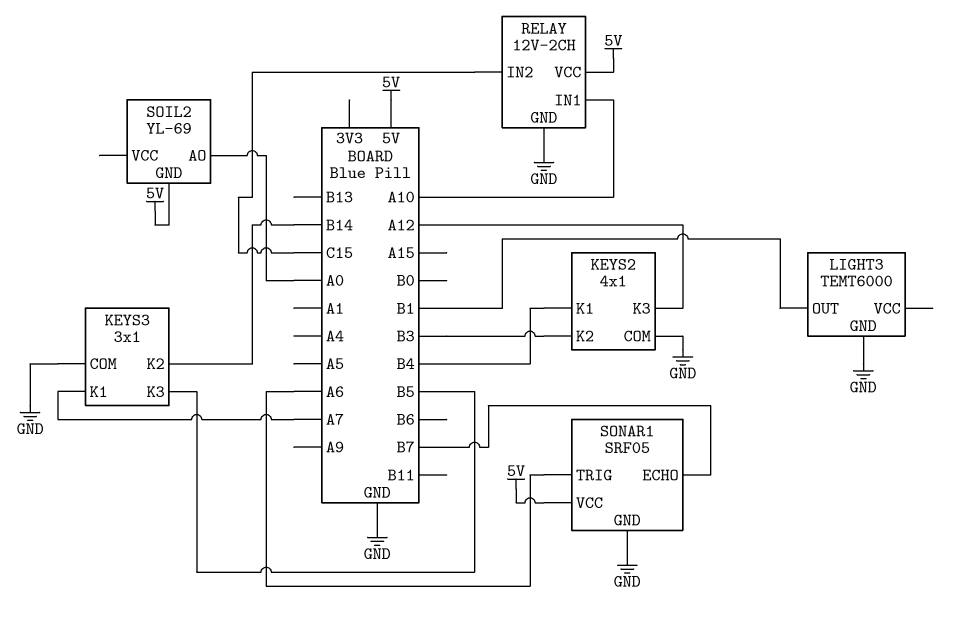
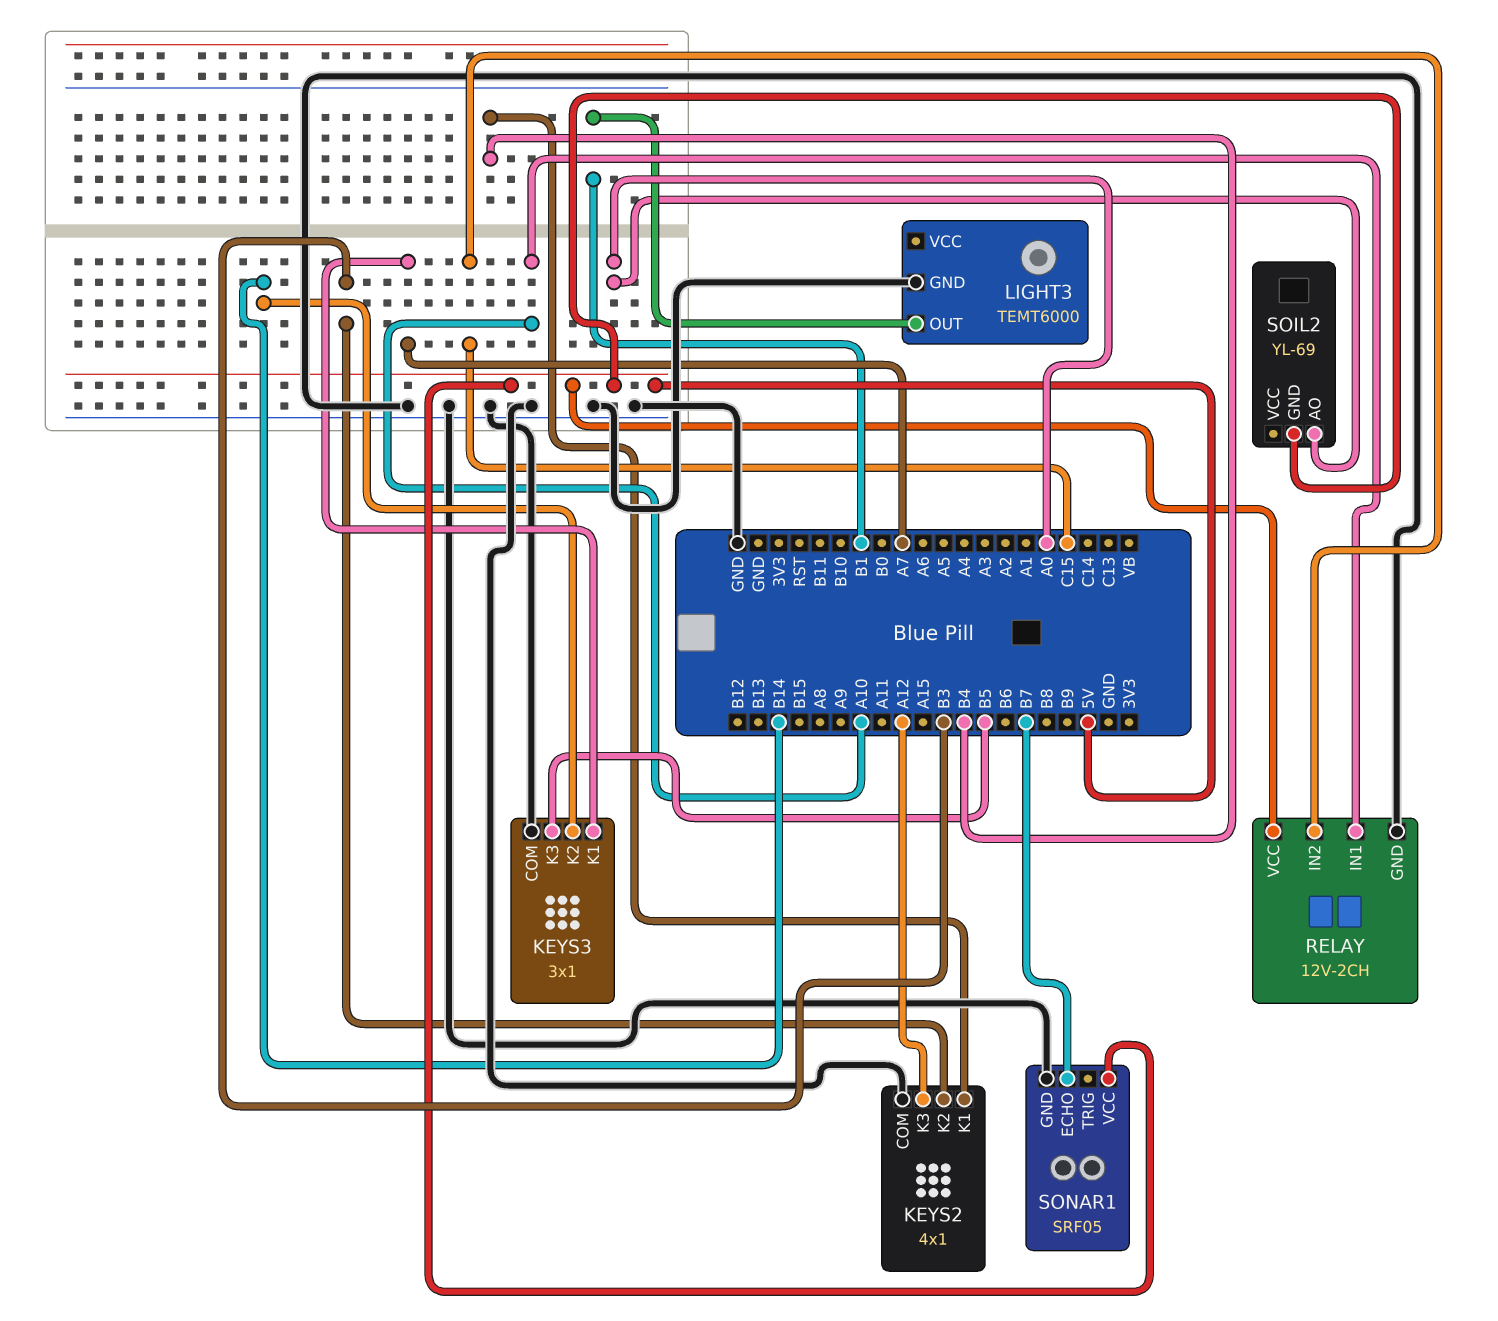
SONAR1 pin TRIG: A6 -> none

